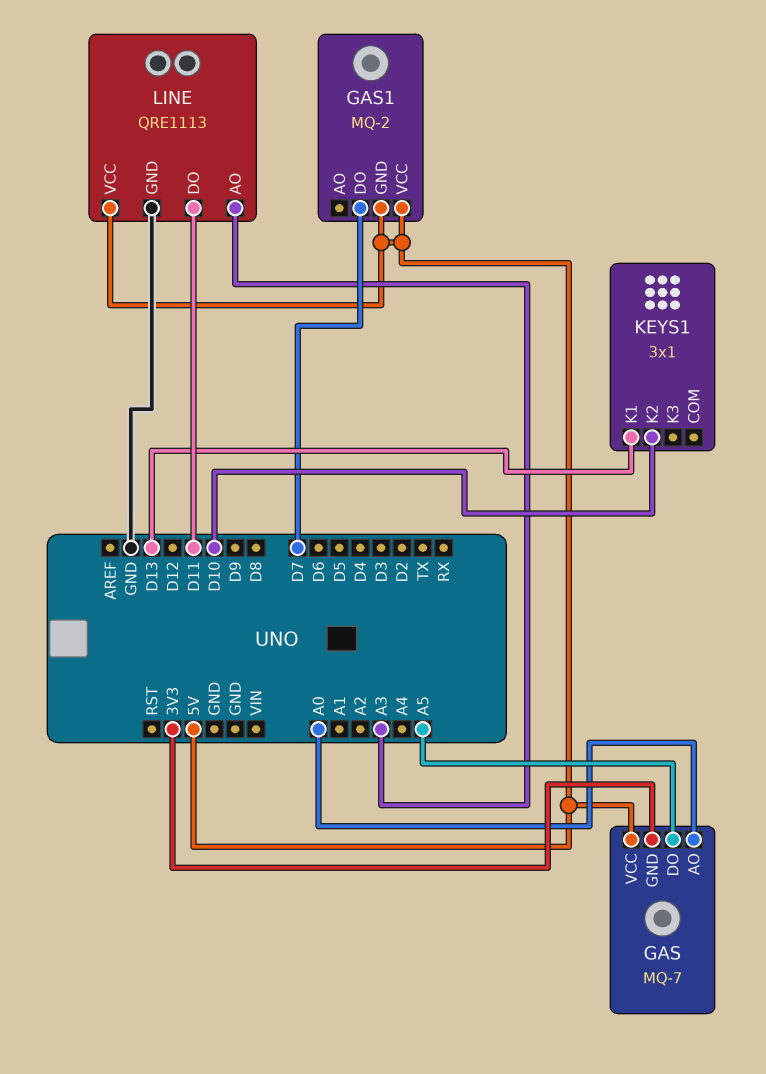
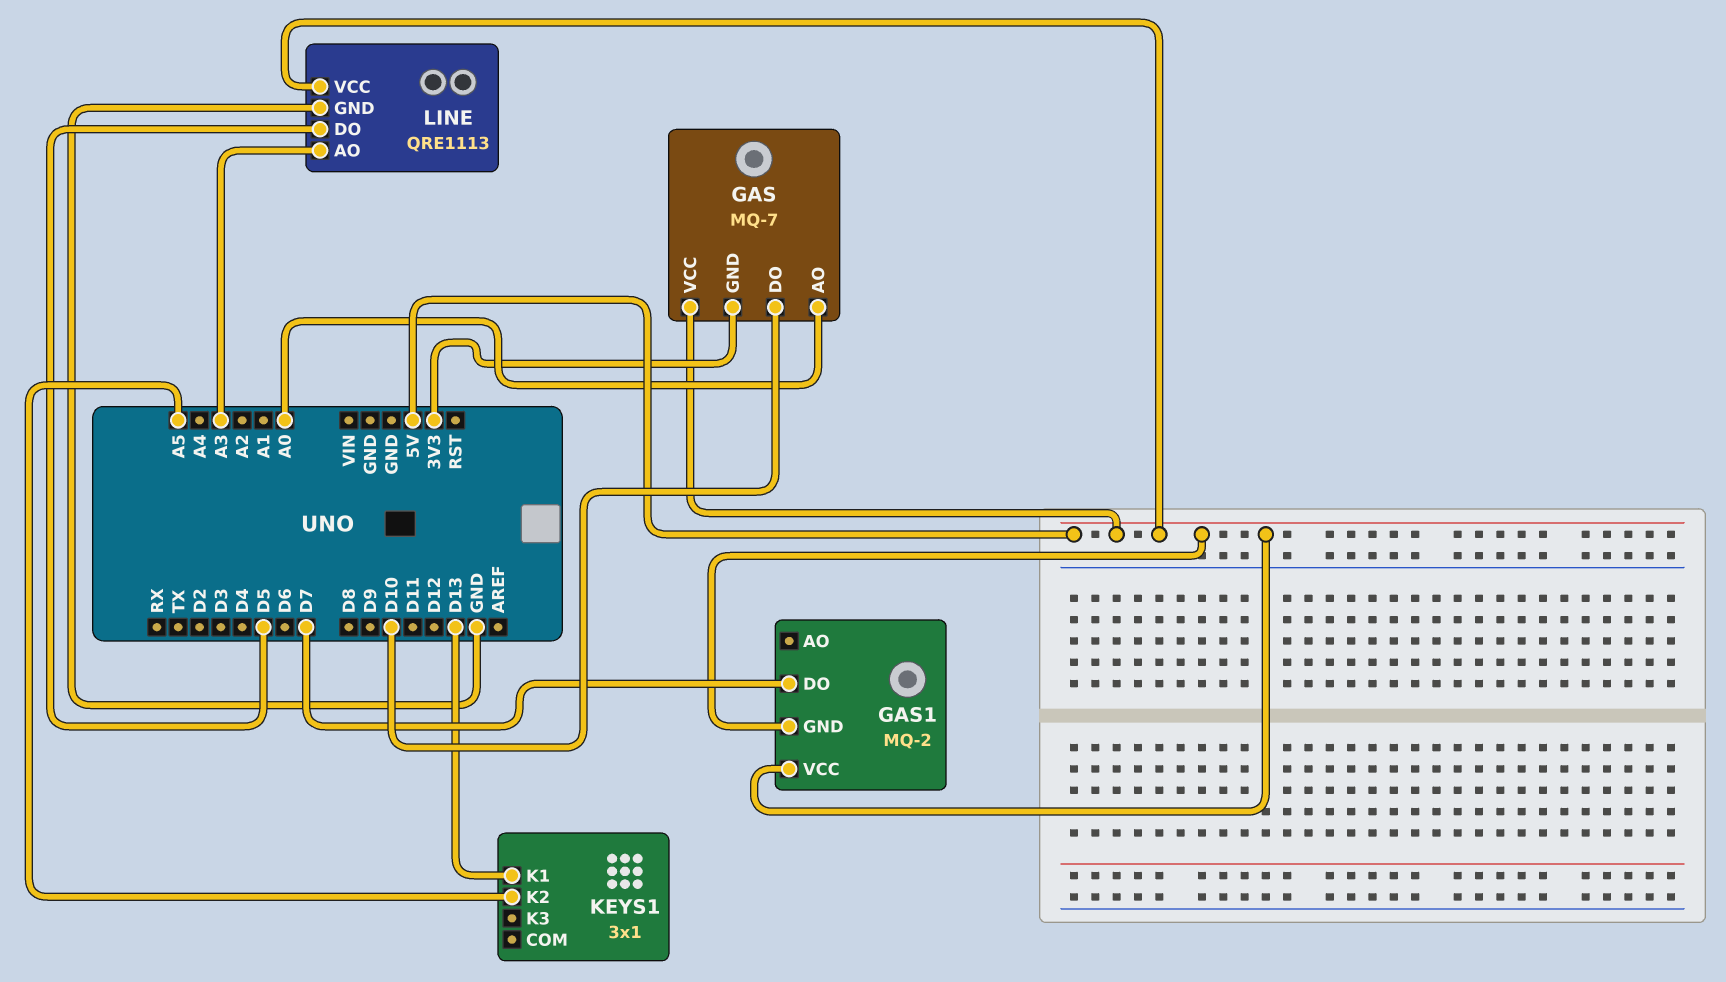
GAS pin DO: A5 -> D10
KEYS1 pin K2: D10 -> A5
LINE pin DO: D11 -> D5

